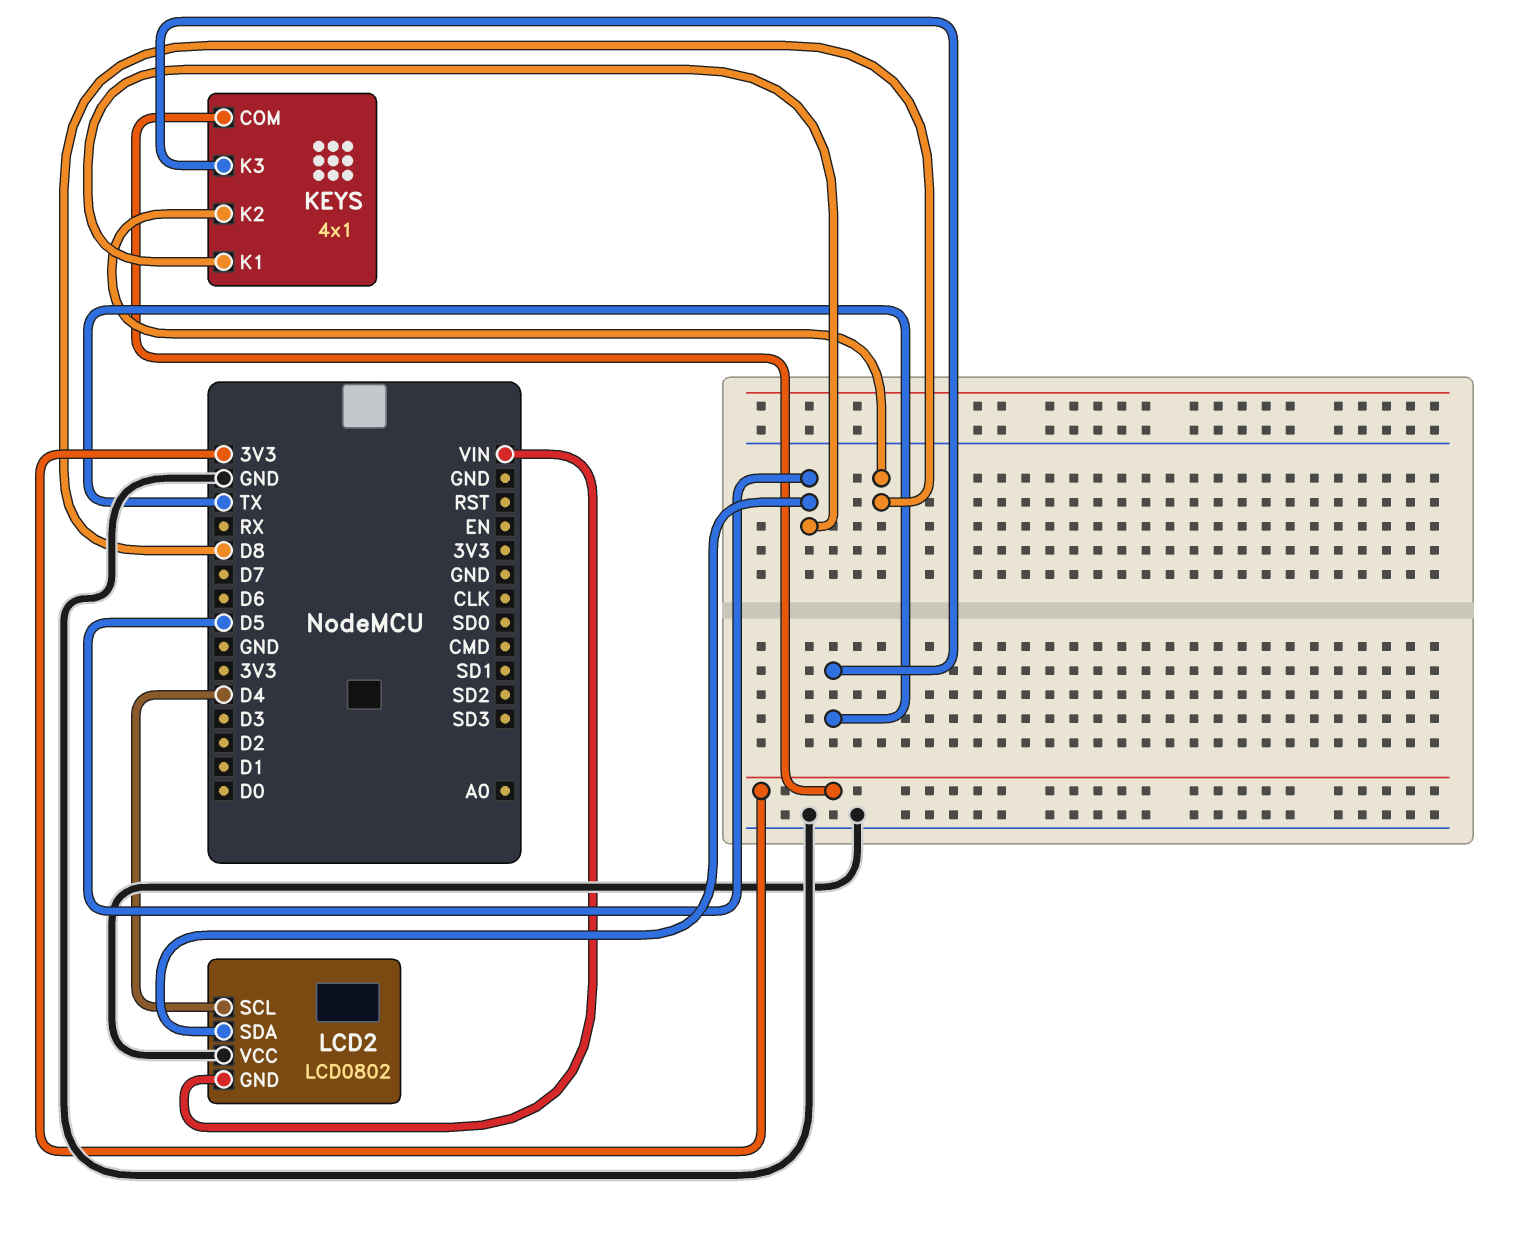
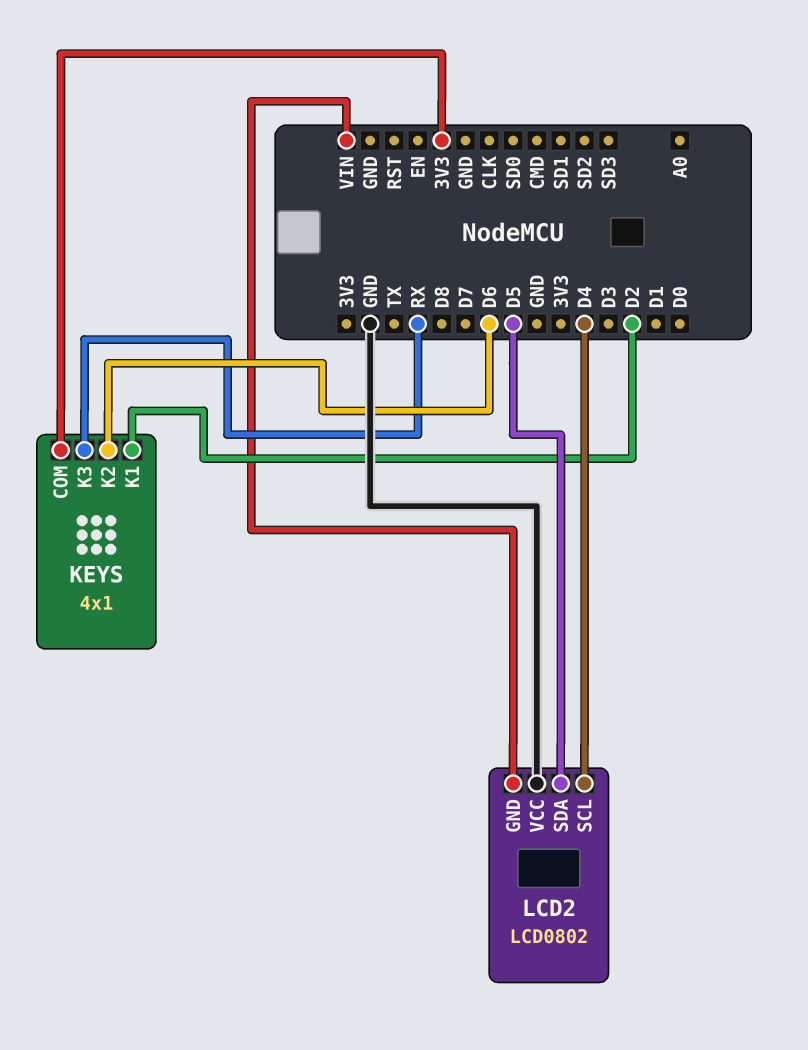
KEYS pin K1: D5 -> D2
KEYS pin K2: D8 -> D6
KEYS pin K3: TX -> RX

